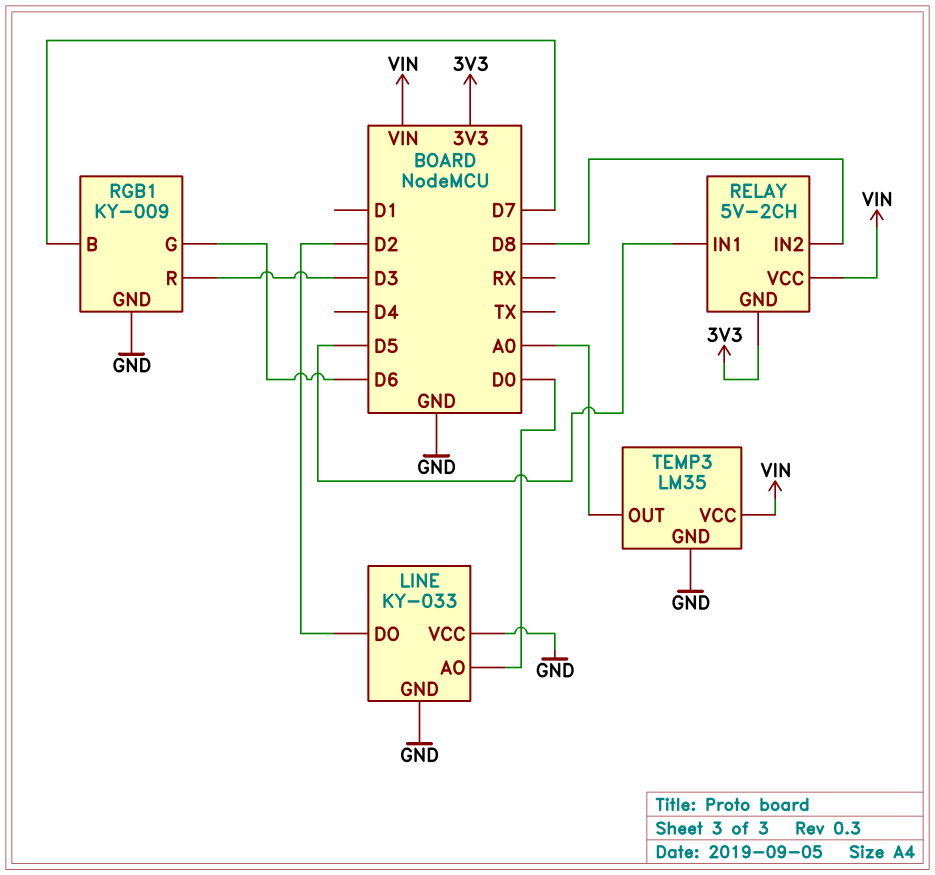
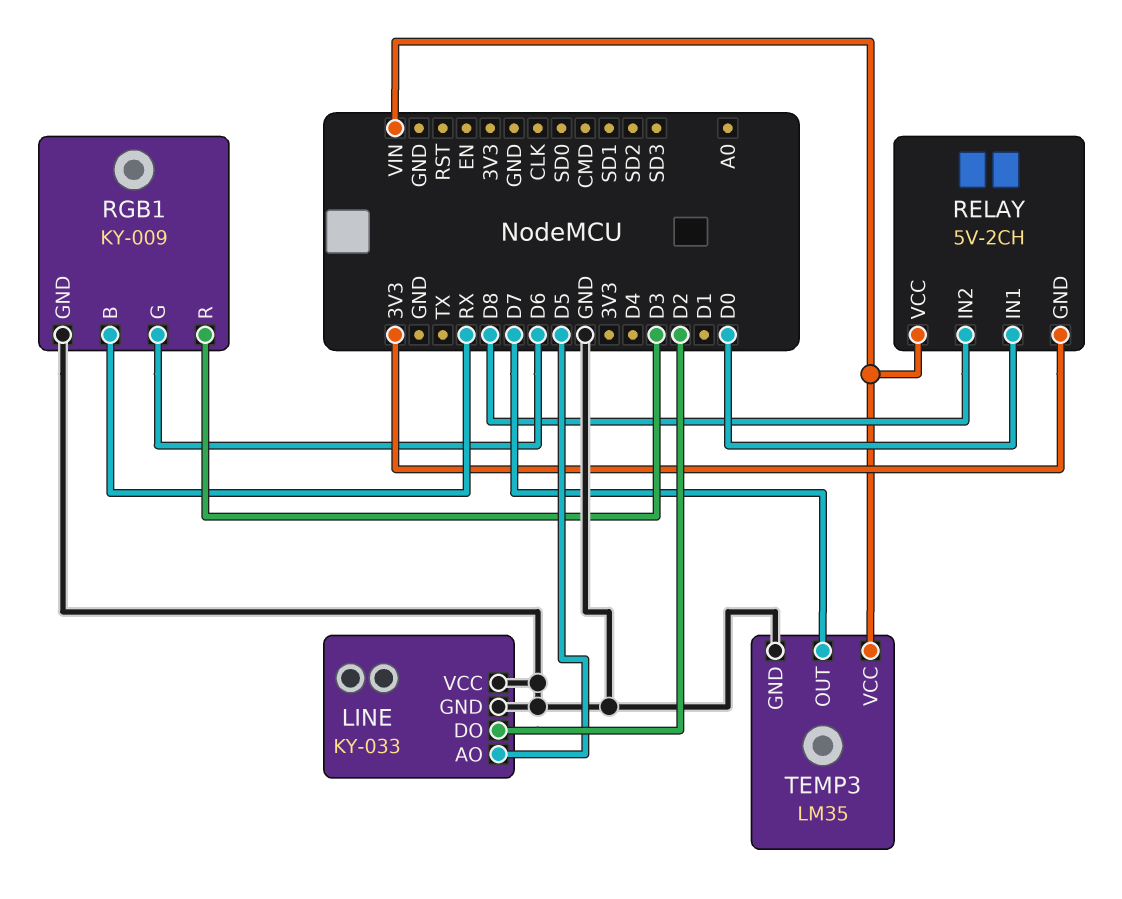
LINE pin AO: D0 -> D5
RELAY pin IN1: D5 -> D0
RGB1 pin B: D7 -> RX
TEMP3 pin OUT: A0 -> D7

